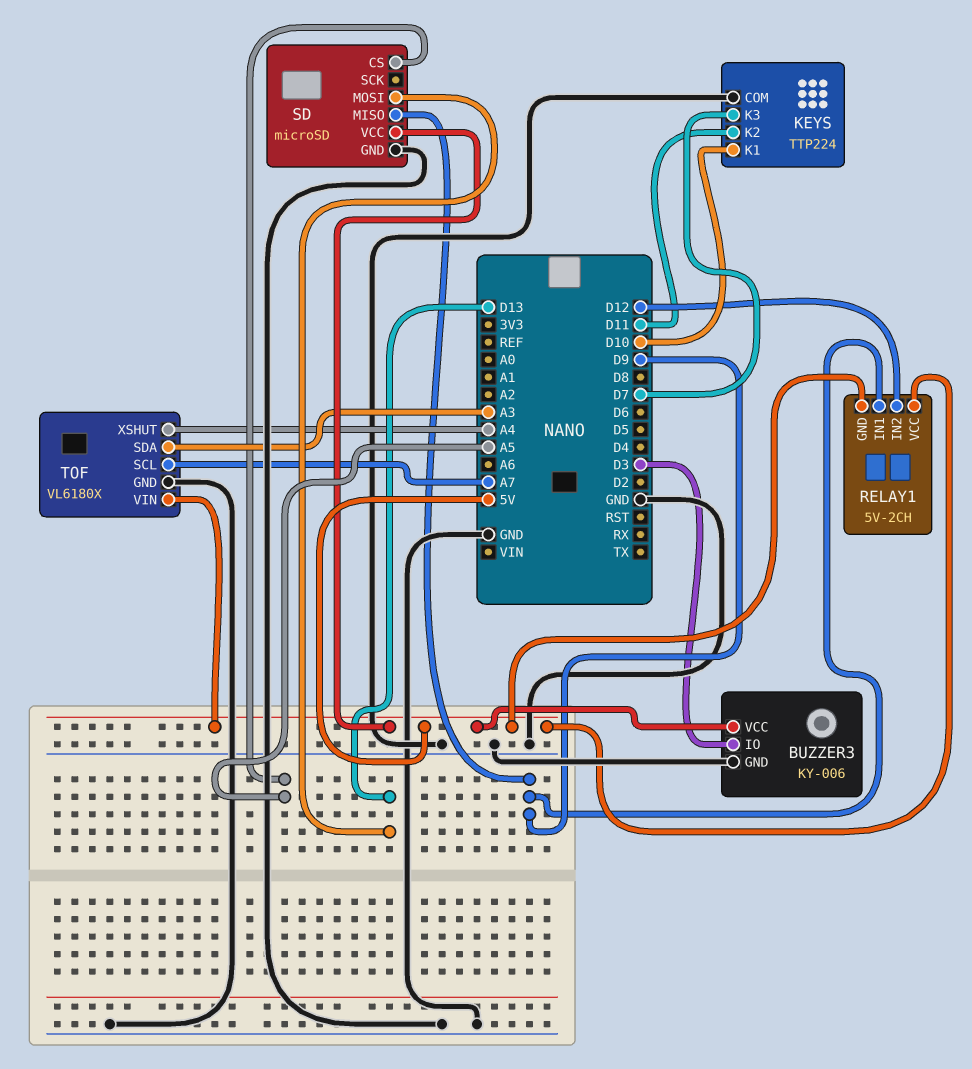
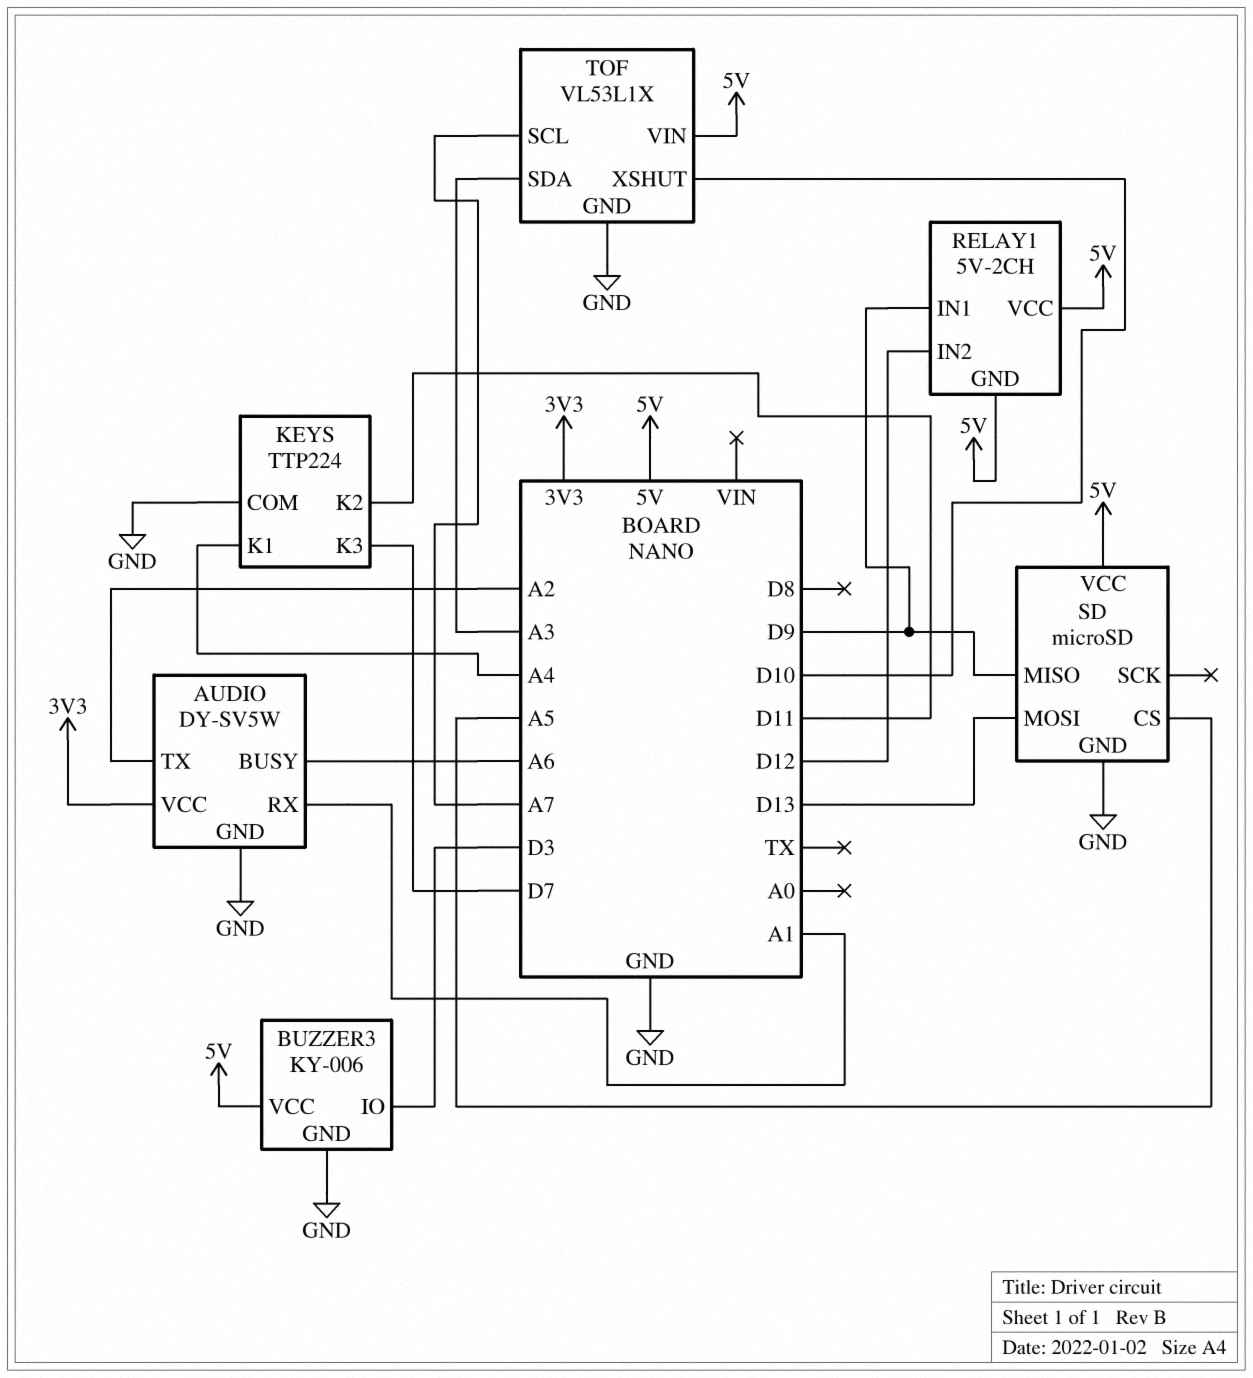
AUDIO: none -> DY-SV5W
AUDIO pin BUSY: none -> A6
AUDIO pin GND: none -> GND
AUDIO pin RX: none -> A1
AUDIO pin TX: none -> A2
AUDIO pin VCC: none -> 3V3
KEYS pin K1: D10 -> A4
TOF: VL6180X -> VL53L1X
TOF pin XSHUT: A4 -> D10

